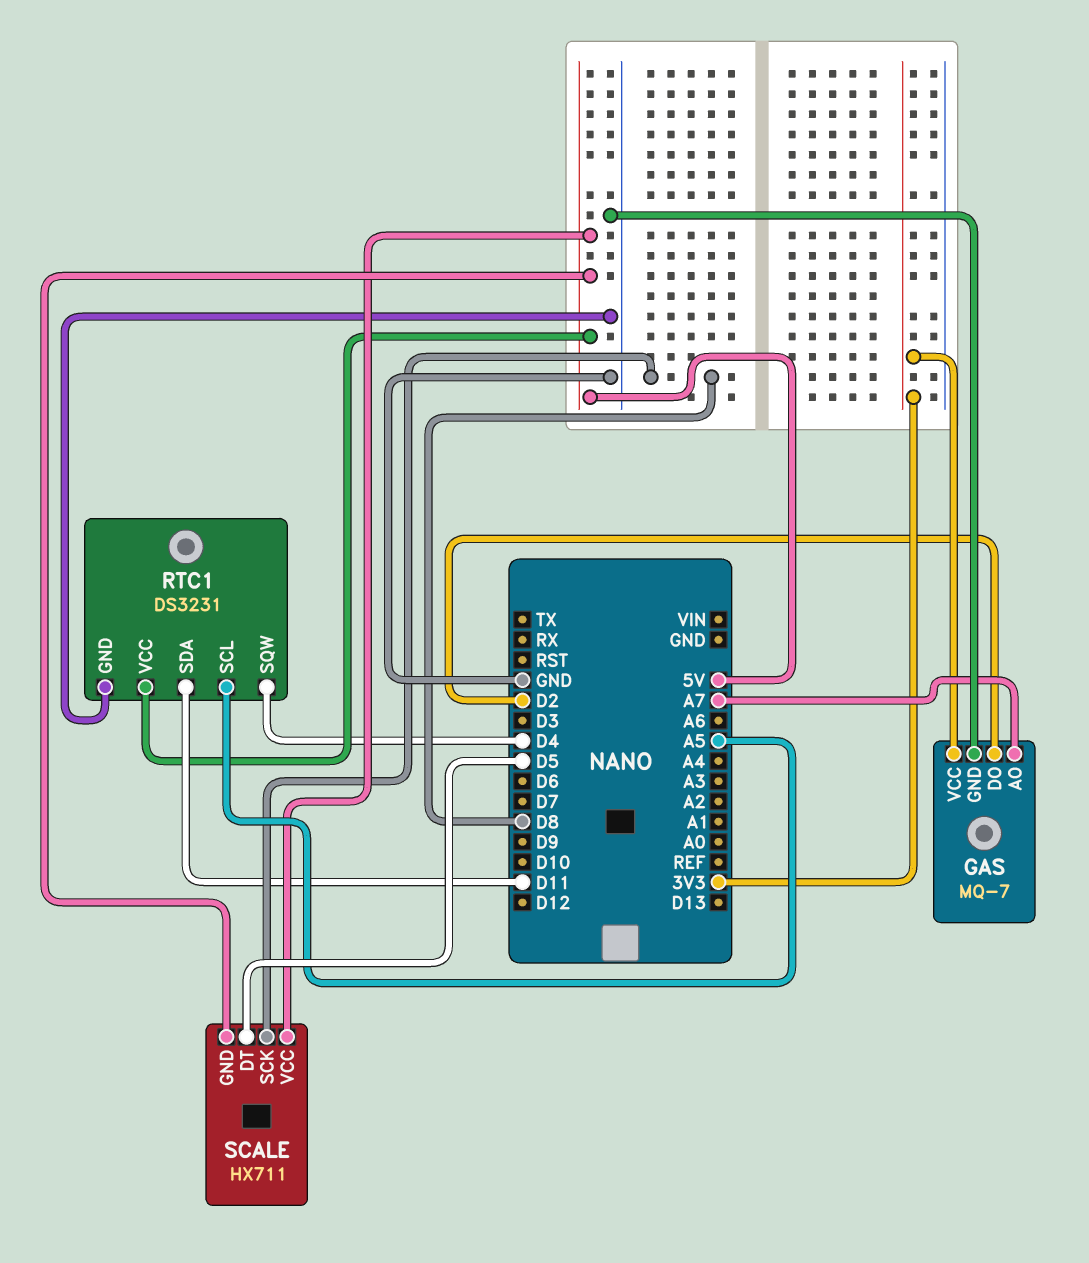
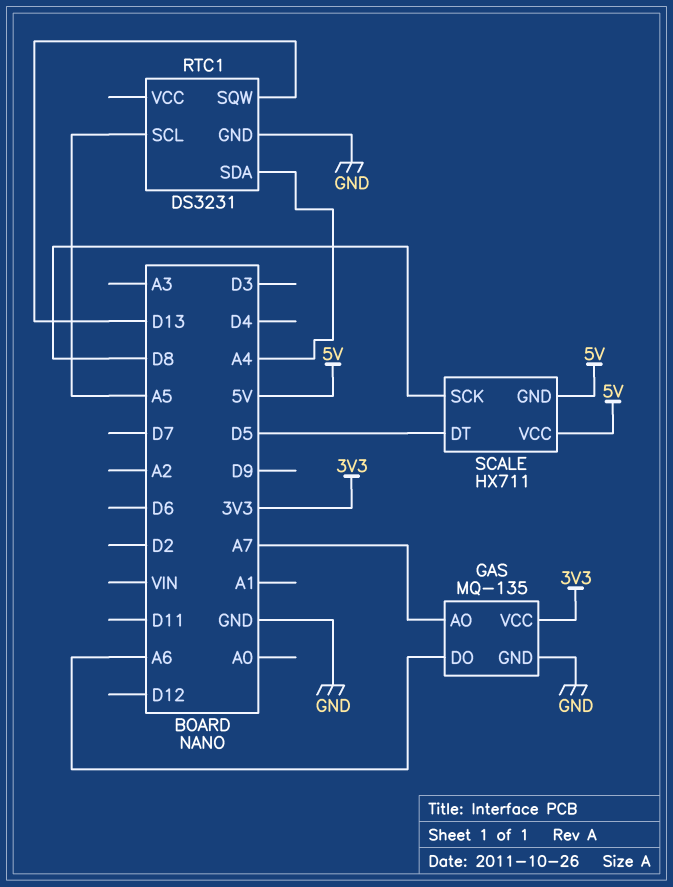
GAS: MQ-7 -> MQ-135
GAS pin DO: D2 -> A6
RTC1 pin SDA: D11 -> A4
RTC1 pin SQW: D4 -> D13
RTC1 pin VCC: 5V -> none

